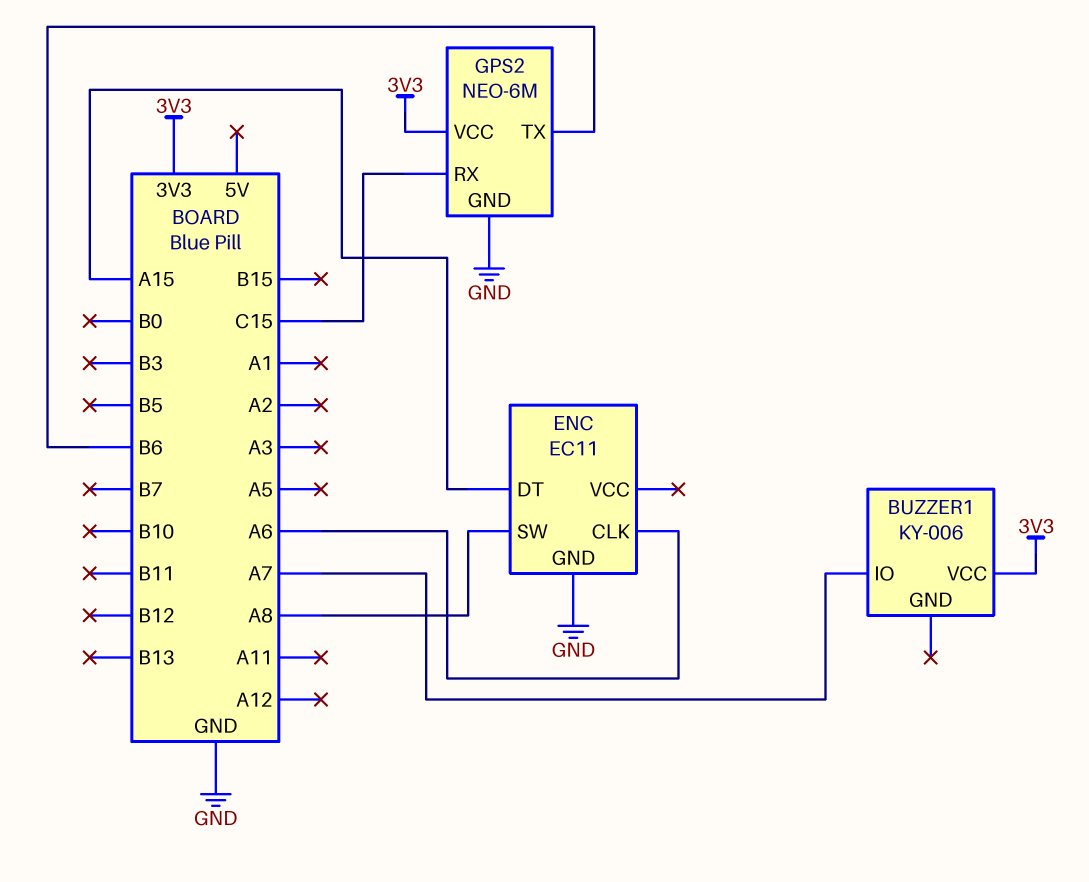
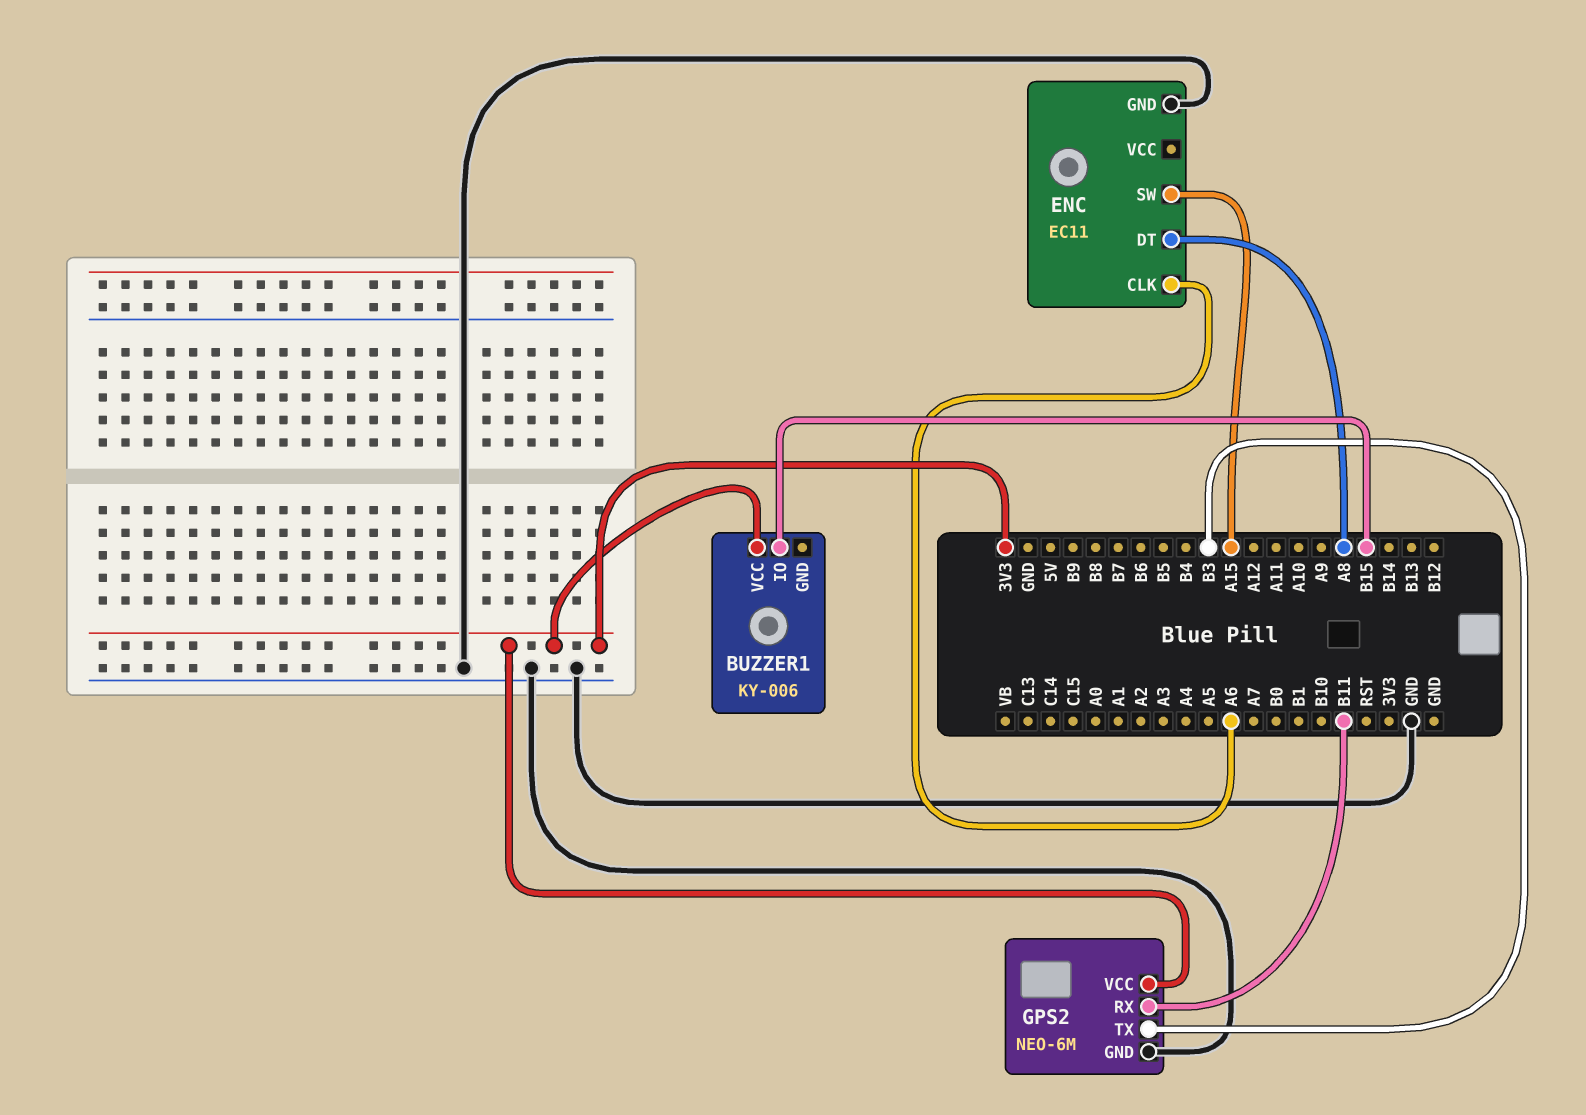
BUZZER1 pin IO: A7 -> B15
ENC pin DT: A15 -> A8
ENC pin SW: A8 -> A15
GPS2 pin RX: C15 -> B11
GPS2 pin TX: B6 -> B3

